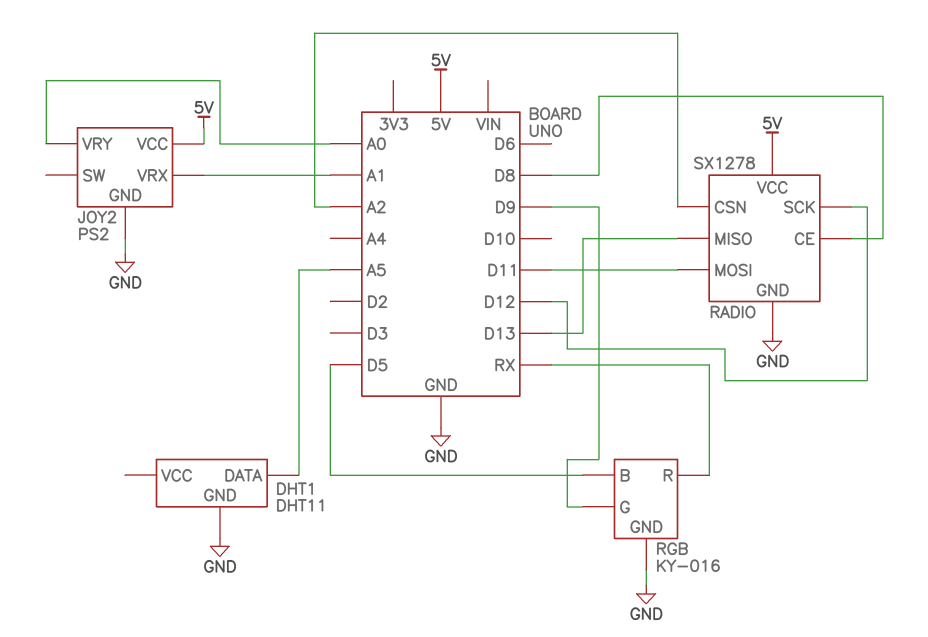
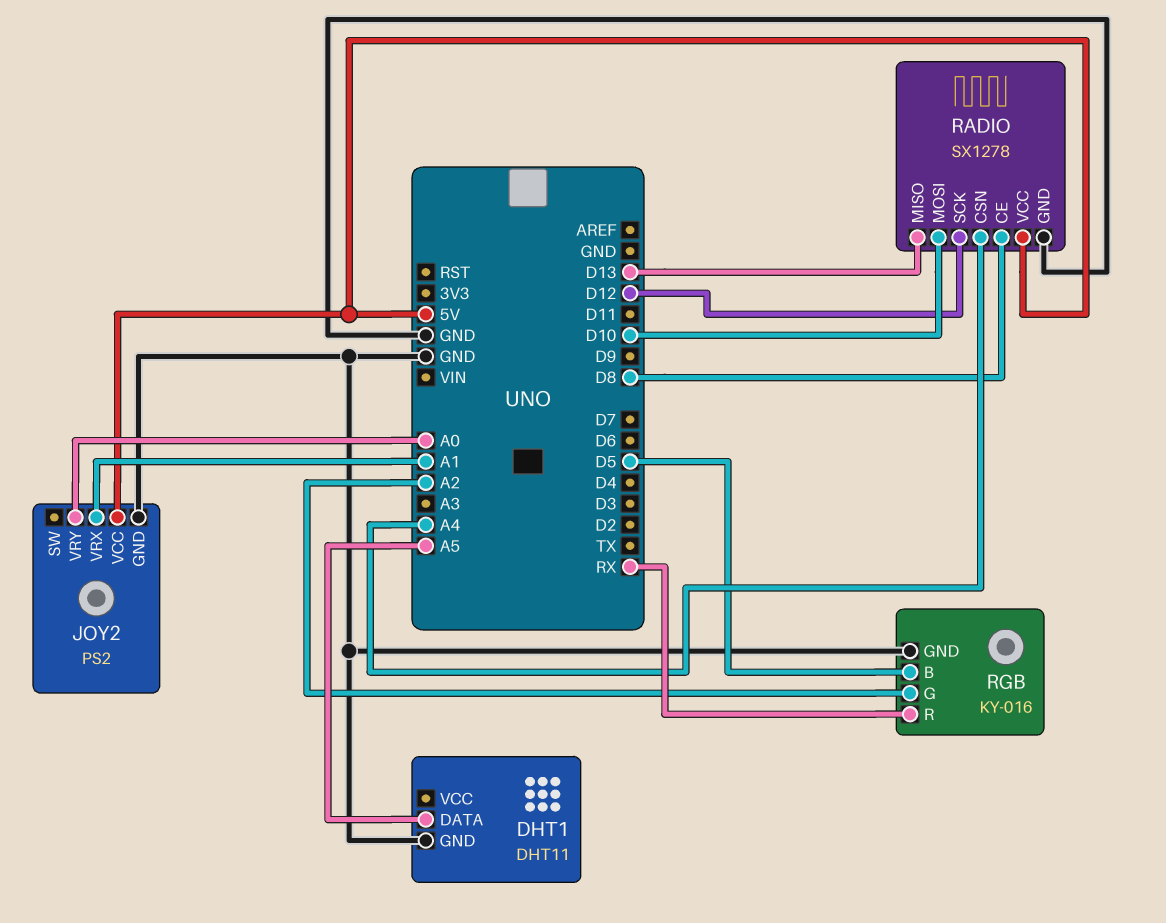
RADIO pin CSN: A2 -> A4
RADIO pin MOSI: D11 -> D10
RGB pin G: D9 -> A2

